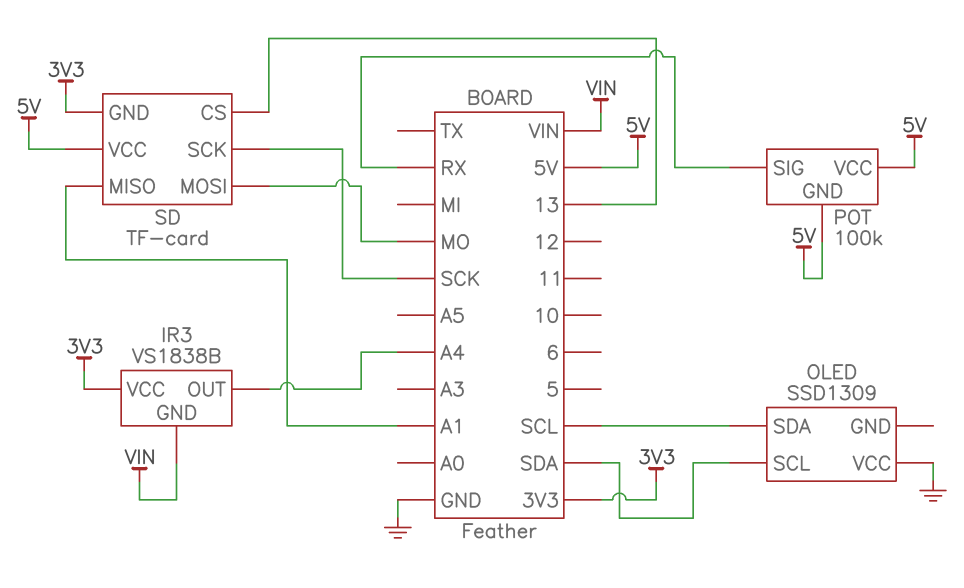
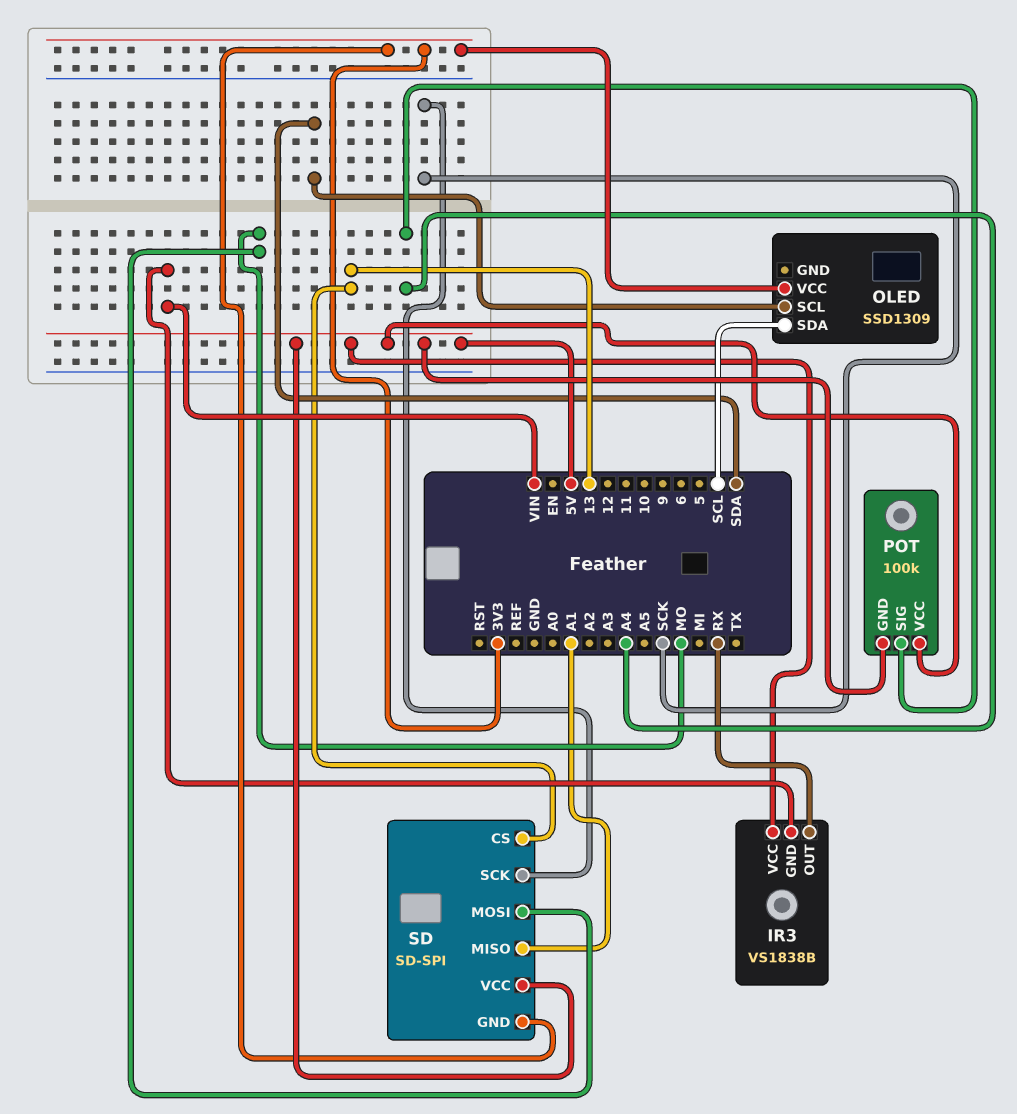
IR3 pin OUT: A4 -> RX
IR3 pin VCC: 3V3 -> 5V
OLED pin VCC: GND -> 3V3
POT pin SIG: RX -> A4
SD: TF-card -> SD-SPI

